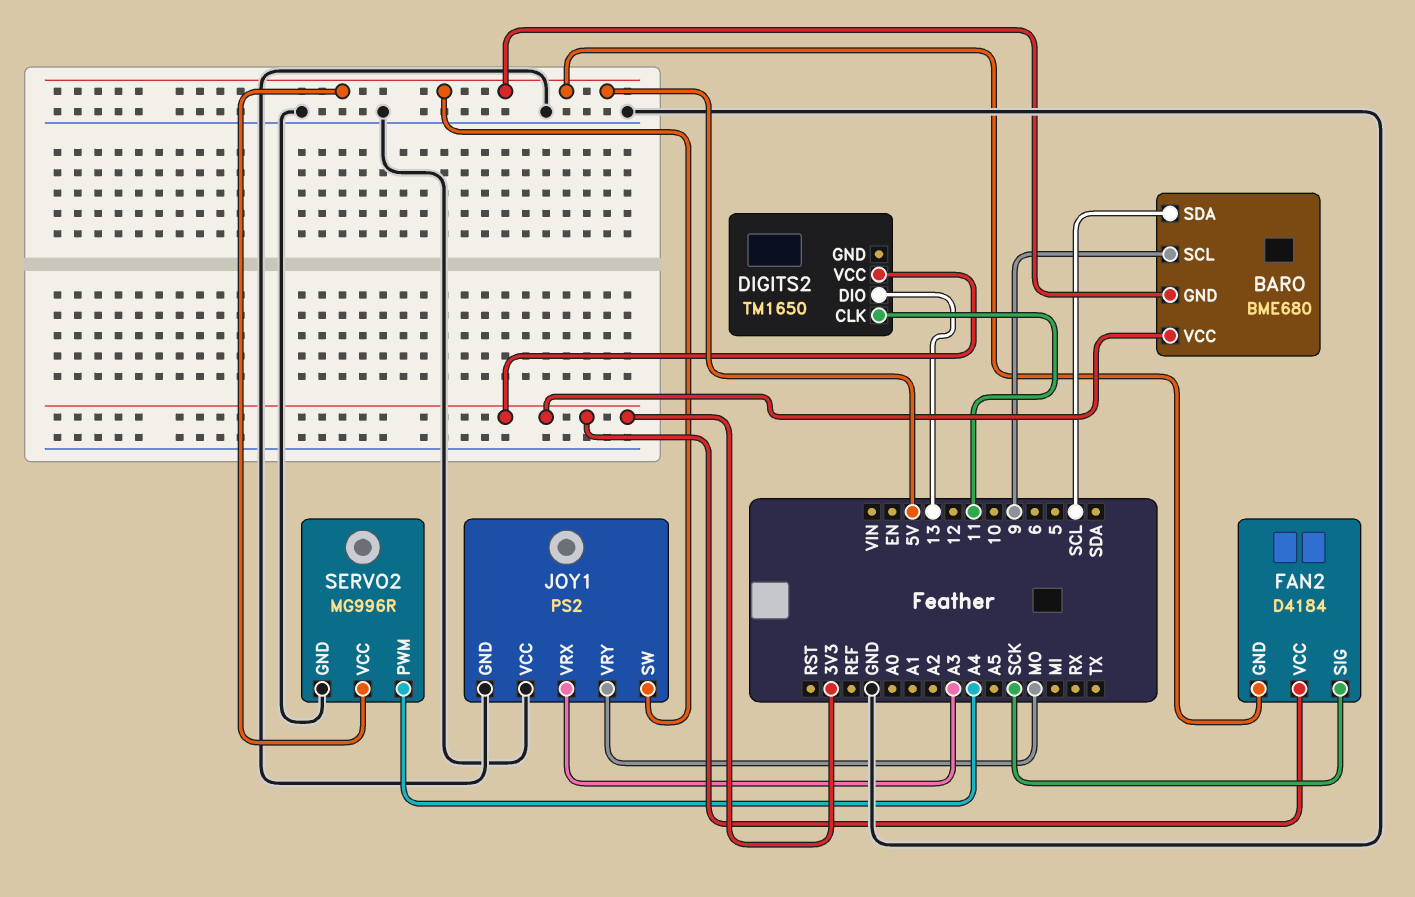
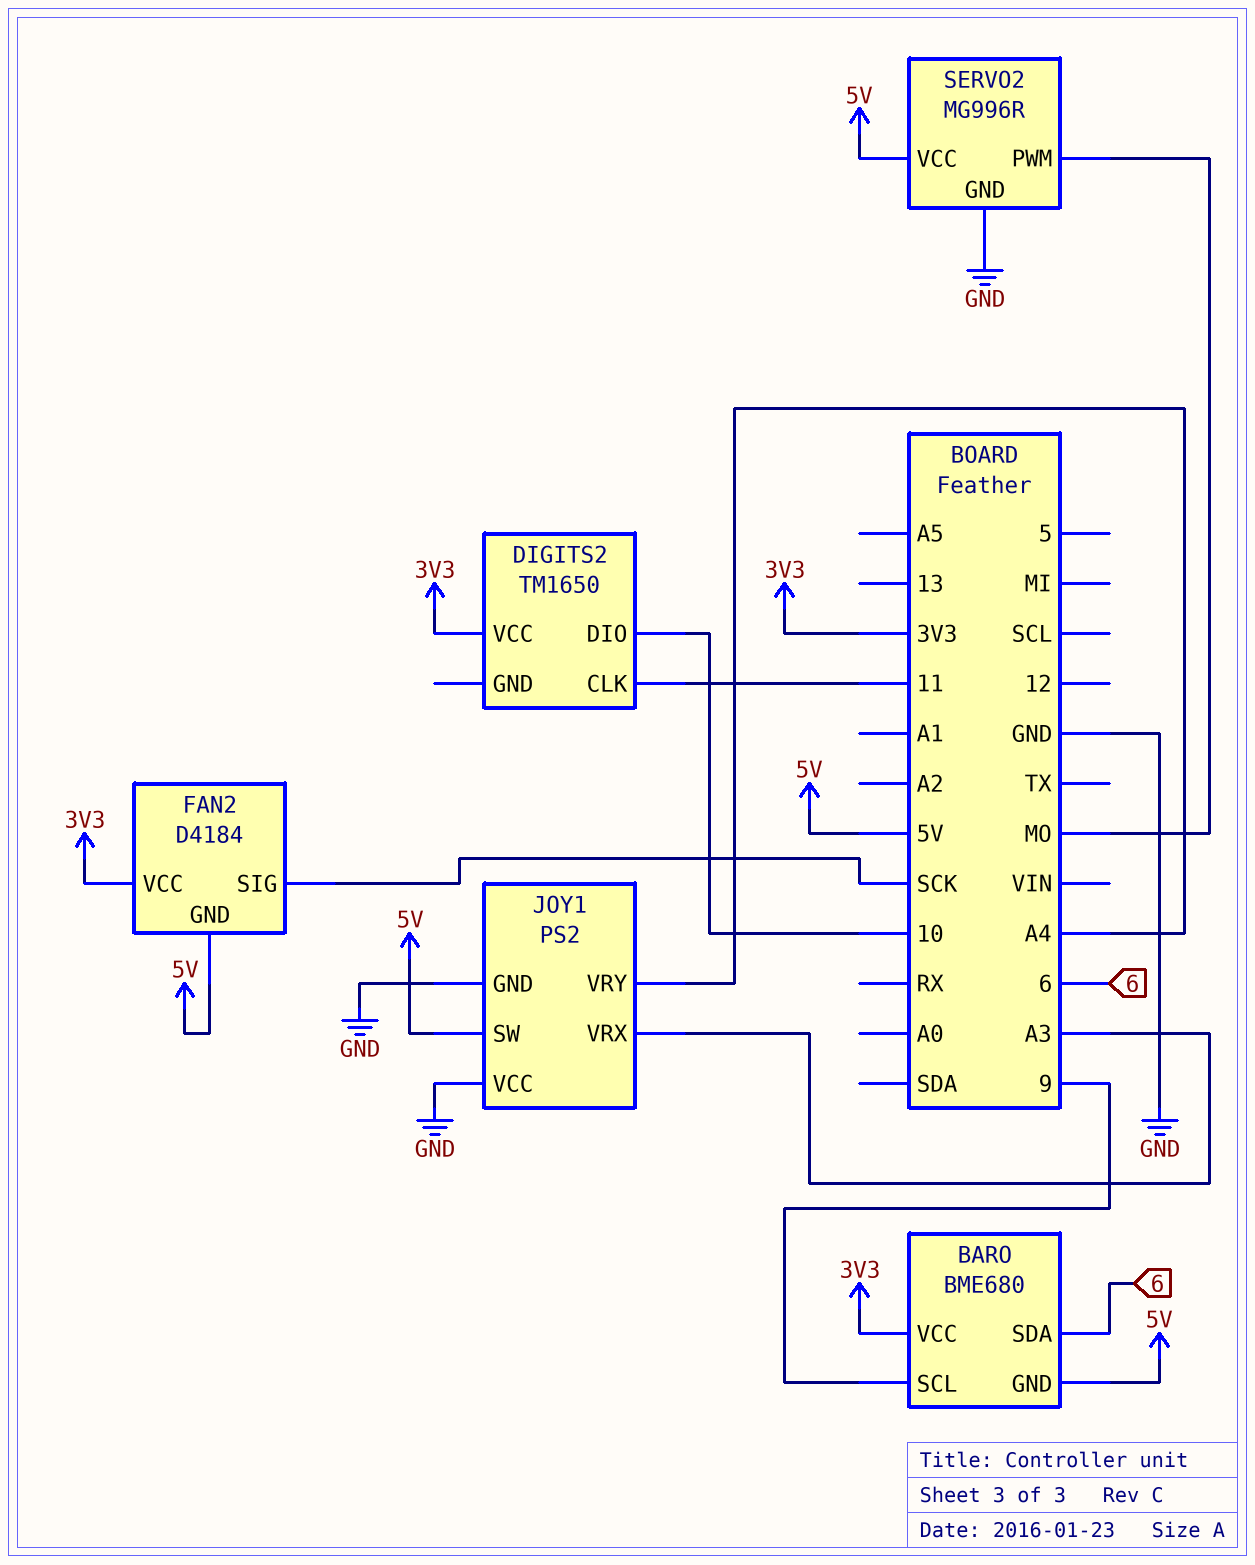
BARO pin SDA: SCL -> 6
DIGITS2 pin DIO: 13 -> 10
JOY1 pin VRY: MO -> A4
SERVO2 pin PWM: A4 -> MO

